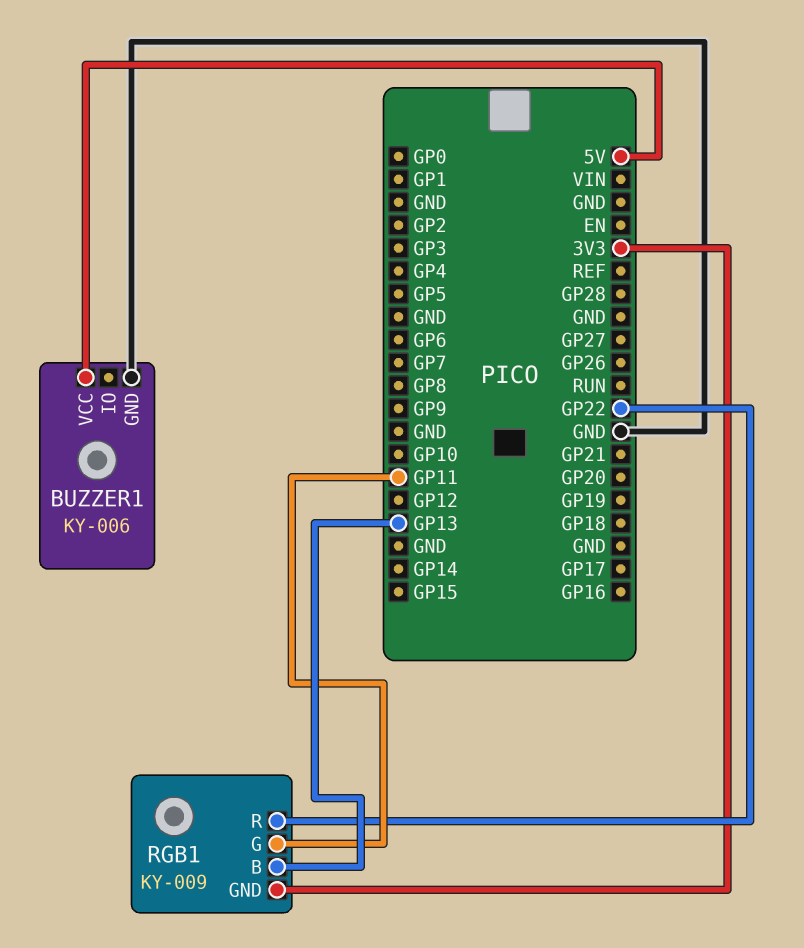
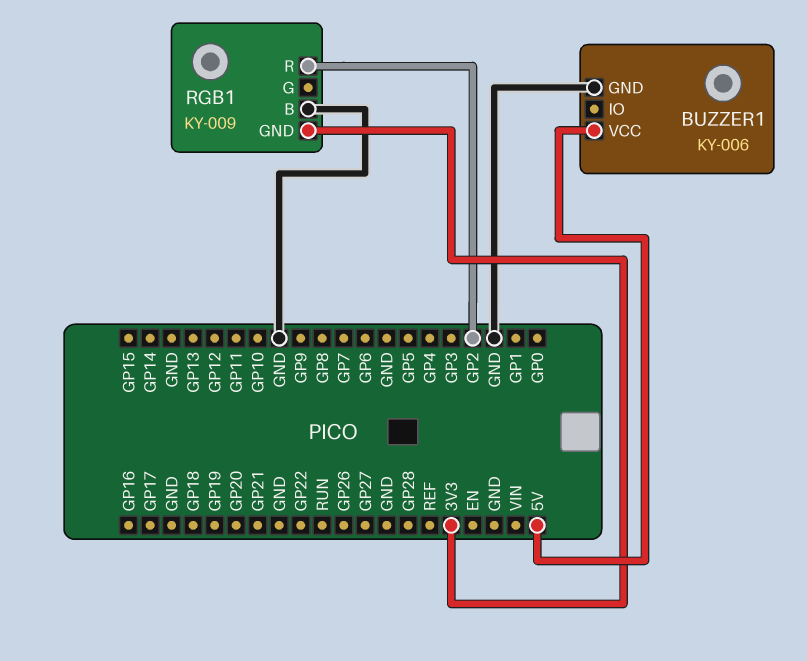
RGB1 pin B: GP13 -> GND
RGB1 pin G: GP11 -> none
RGB1 pin R: GP22 -> GP2

